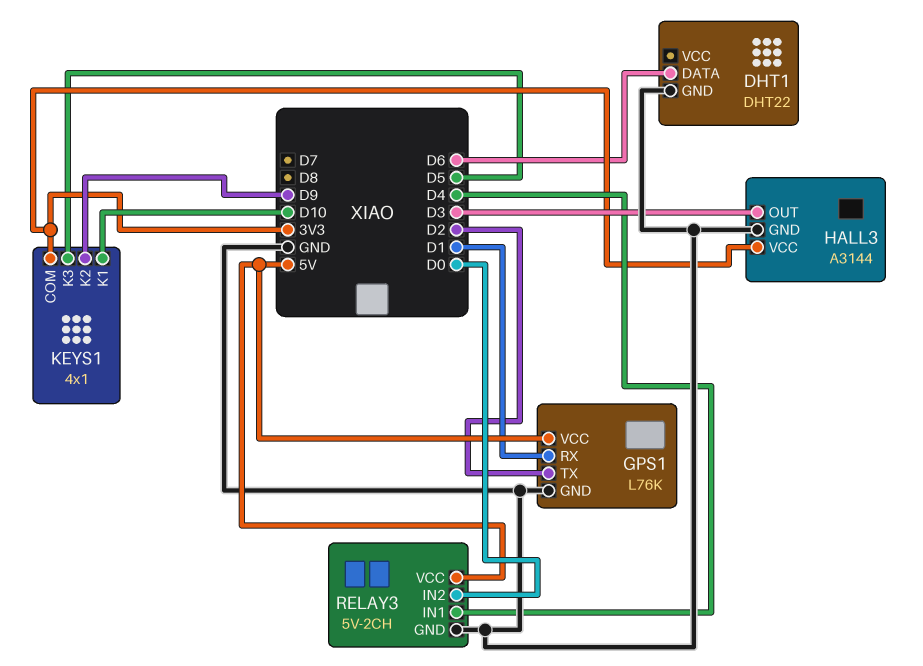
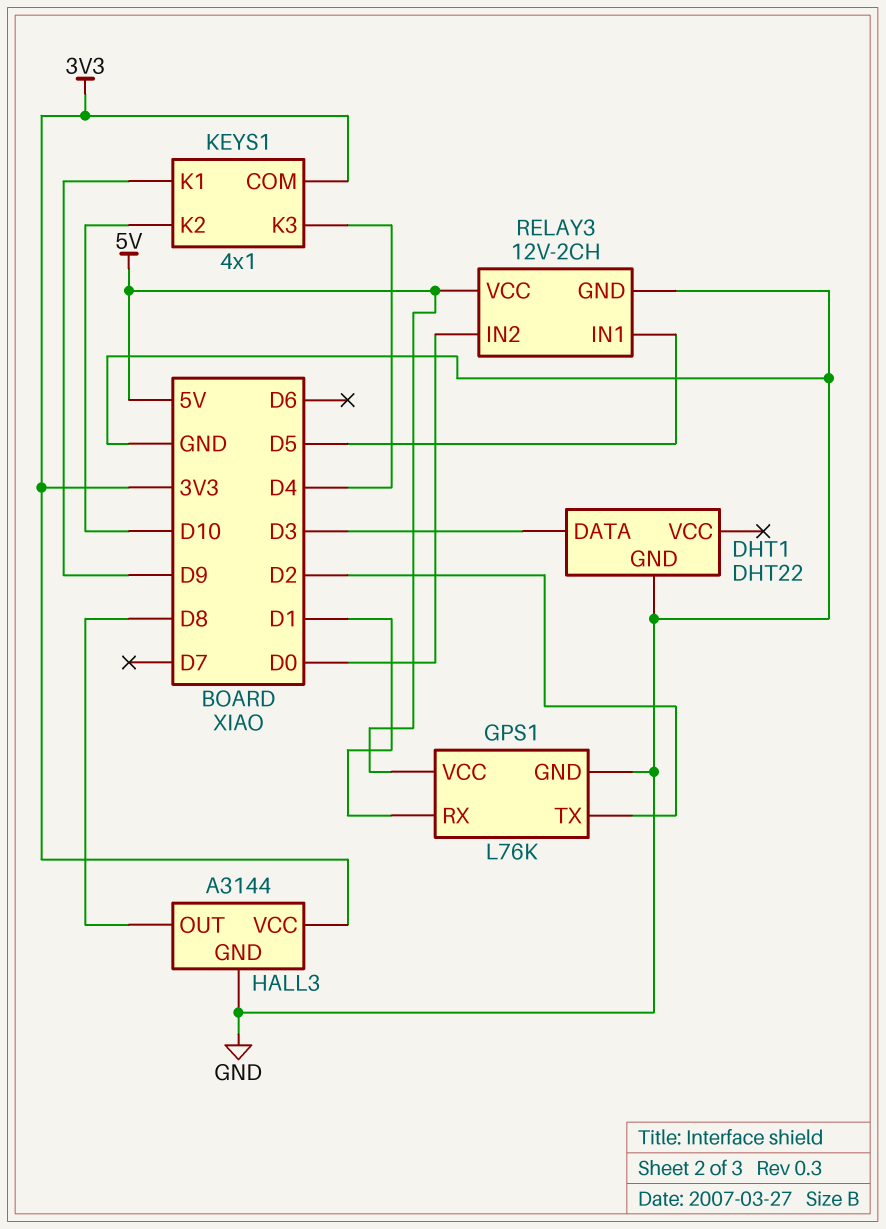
DHT1 pin DATA: D6 -> D3
HALL3 pin OUT: D3 -> D8
KEYS1 pin K1: D10 -> D9
KEYS1 pin K2: D9 -> D10
KEYS1 pin K3: D5 -> D4
RELAY3: 5V-2CH -> 12V-2CH
RELAY3 pin IN1: D4 -> D5

